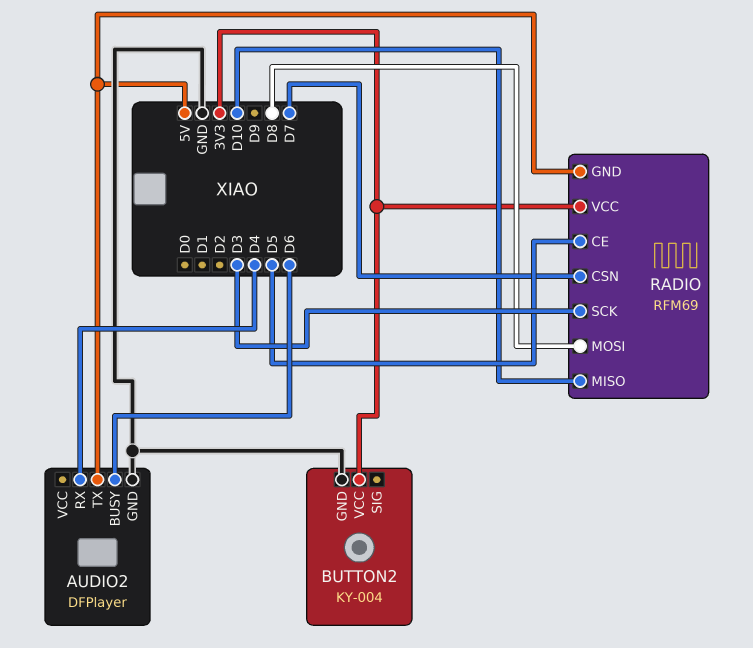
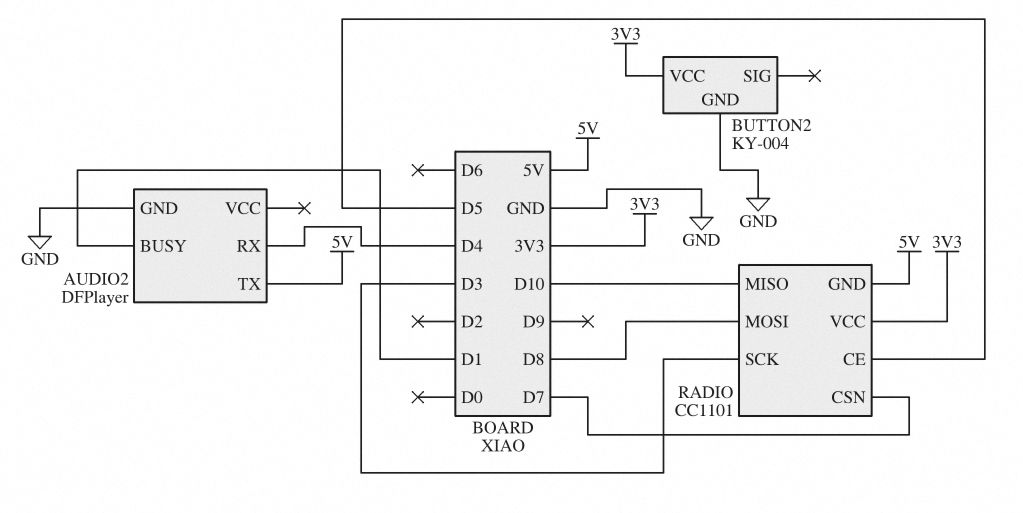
AUDIO2 pin BUSY: D6 -> D1
RADIO: RFM69 -> CC1101

